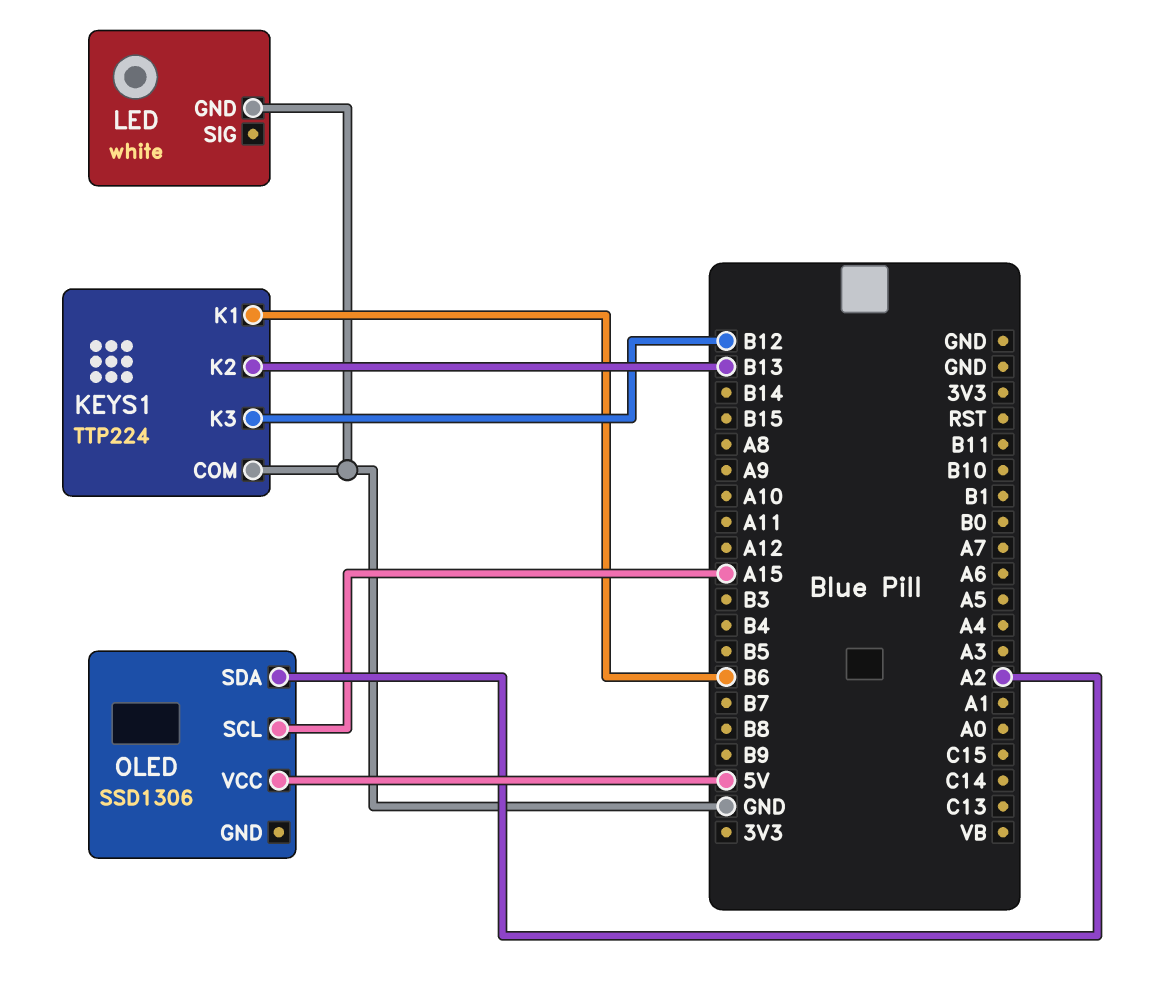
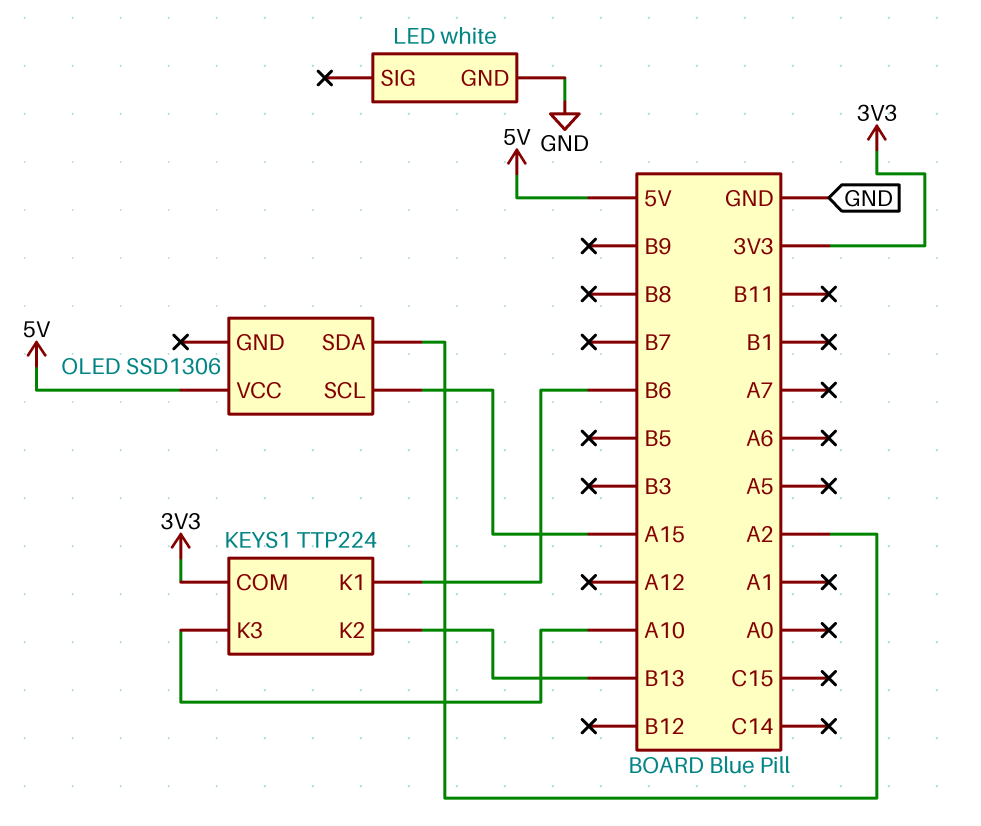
KEYS1 pin COM: GND -> 3V3
KEYS1 pin K3: B12 -> A10

